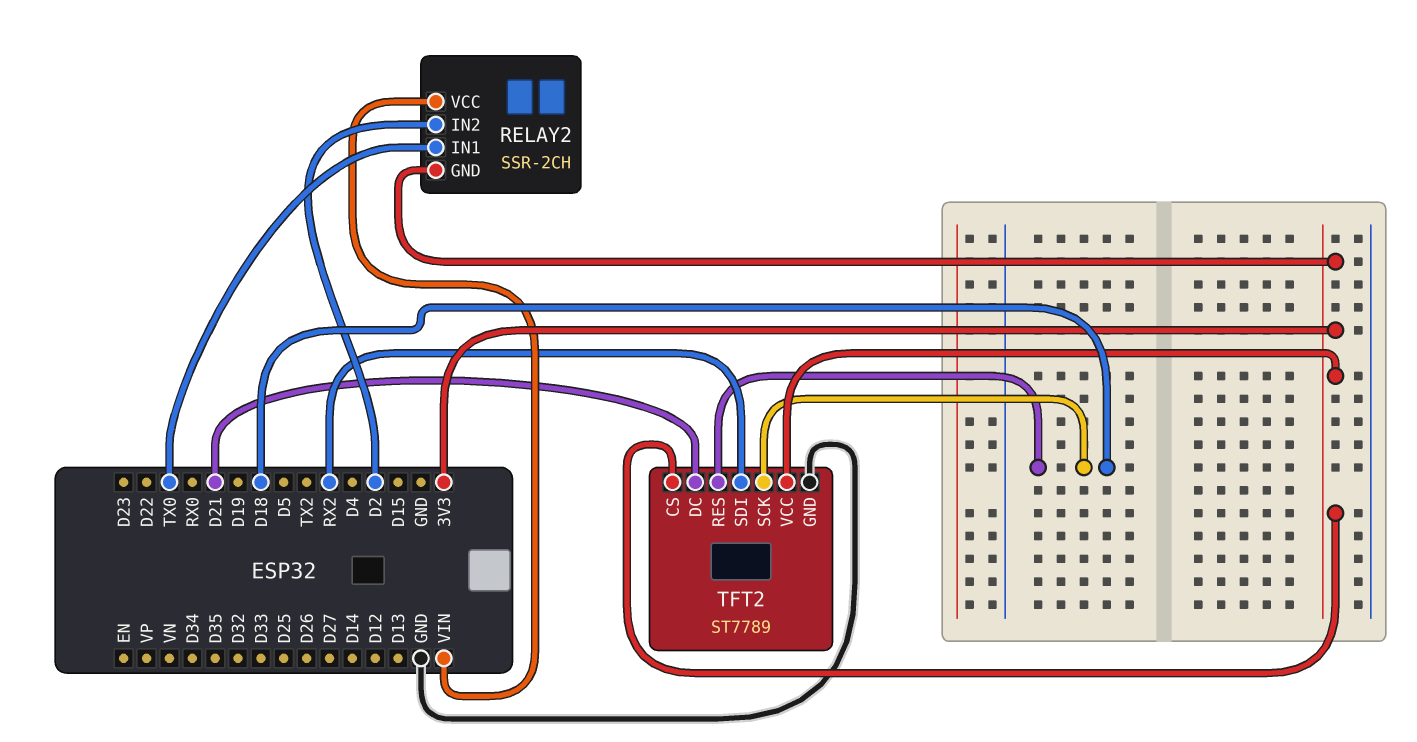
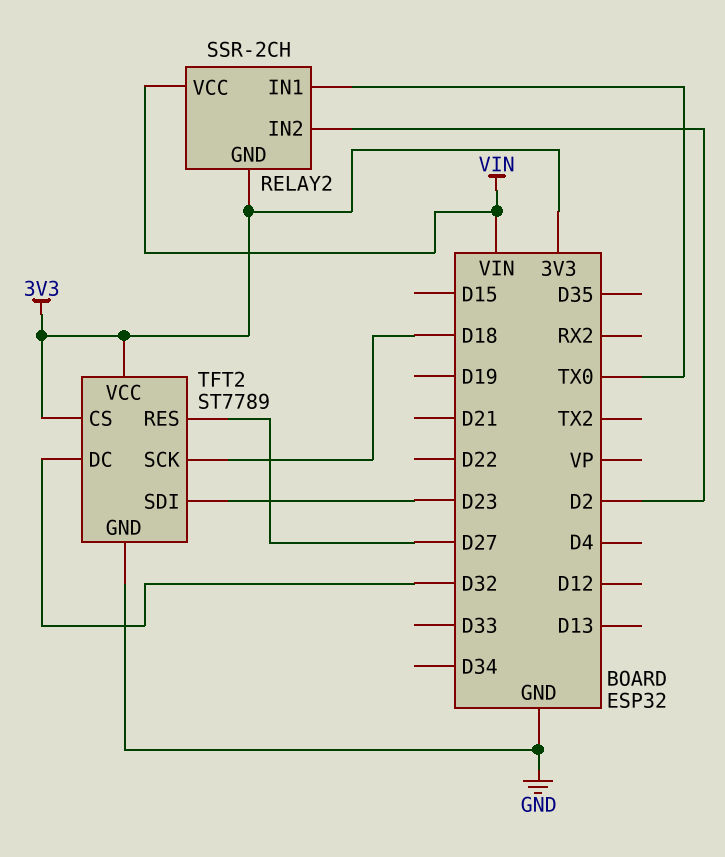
TFT2 pin DC: D21 -> D32
TFT2 pin RES: D18 -> D27
TFT2 pin SDI: RX2 -> D23

